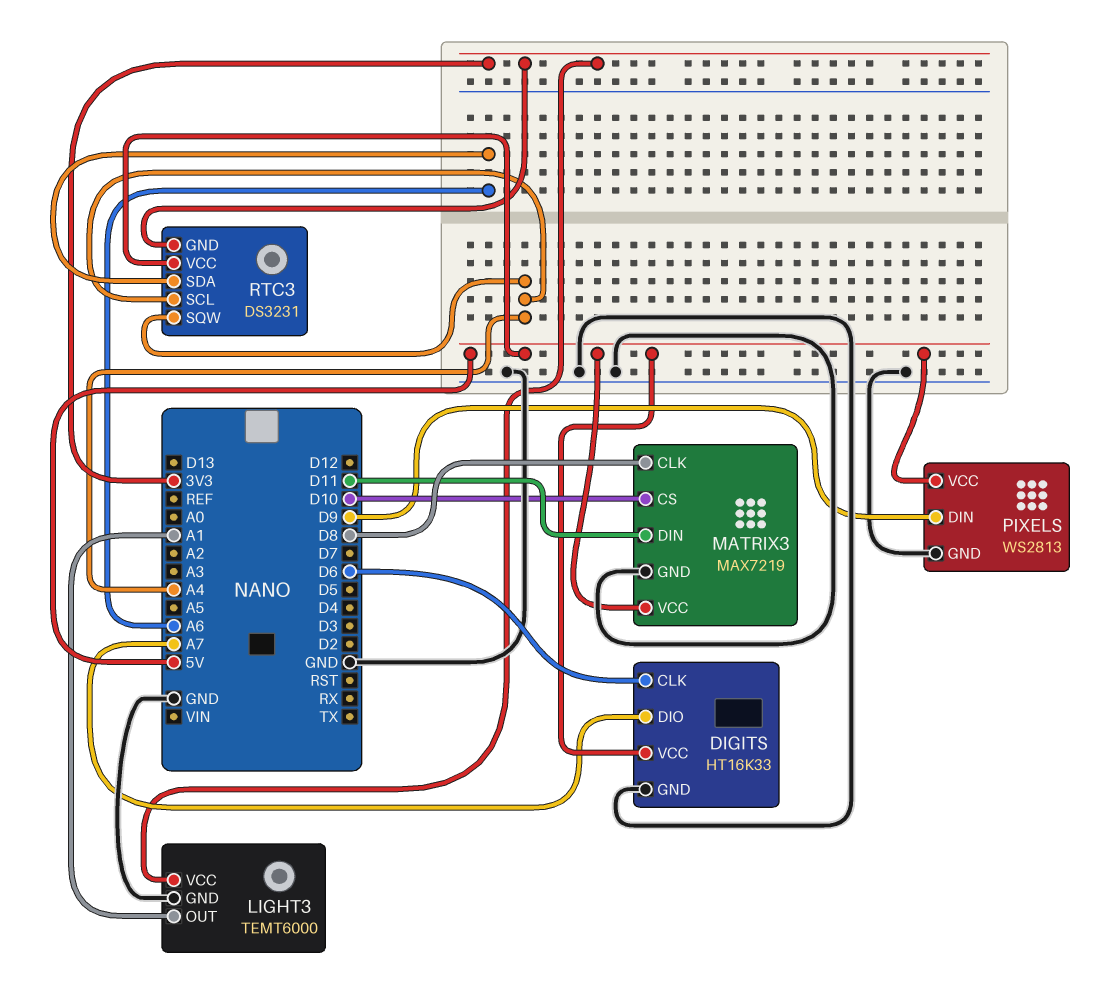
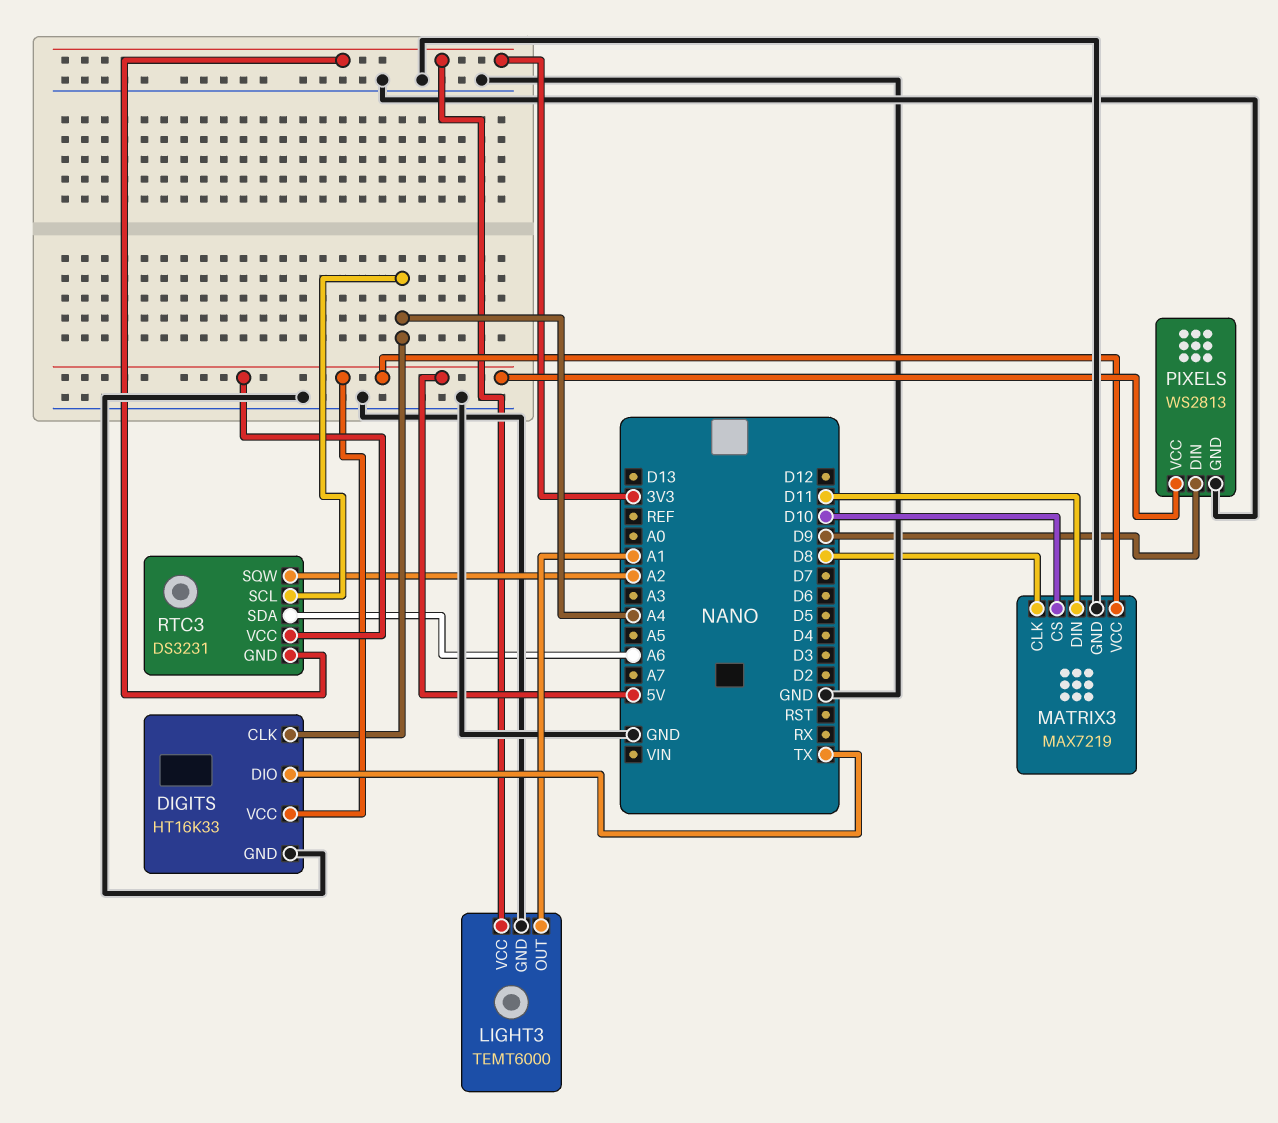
DIGITS pin CLK: D6 -> A4
DIGITS pin DIO: A7 -> TX
RTC3 pin SQW: A4 -> A2

